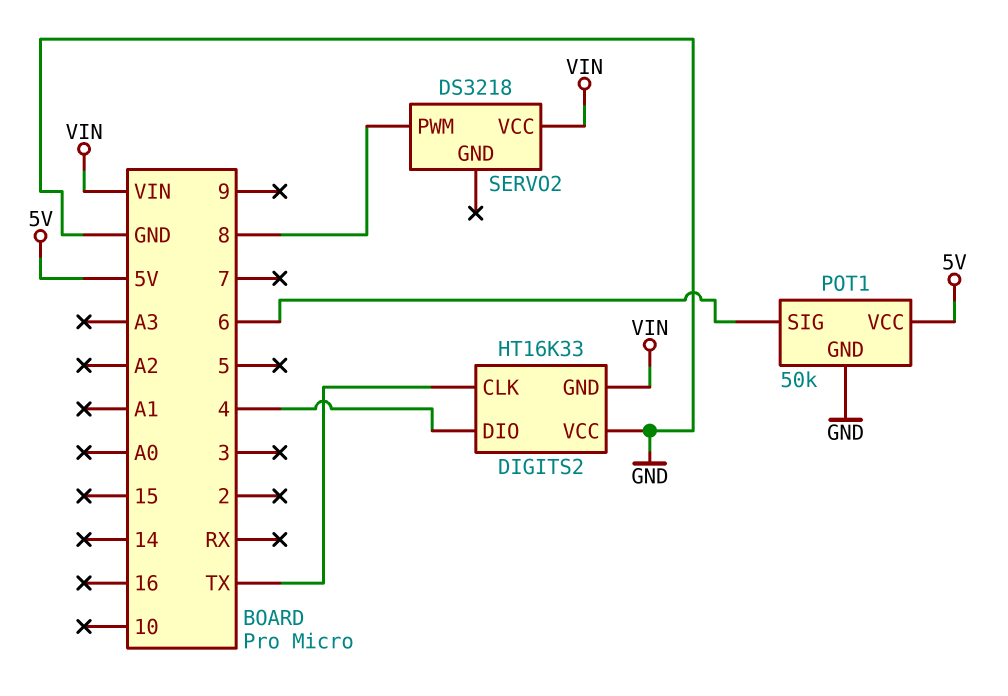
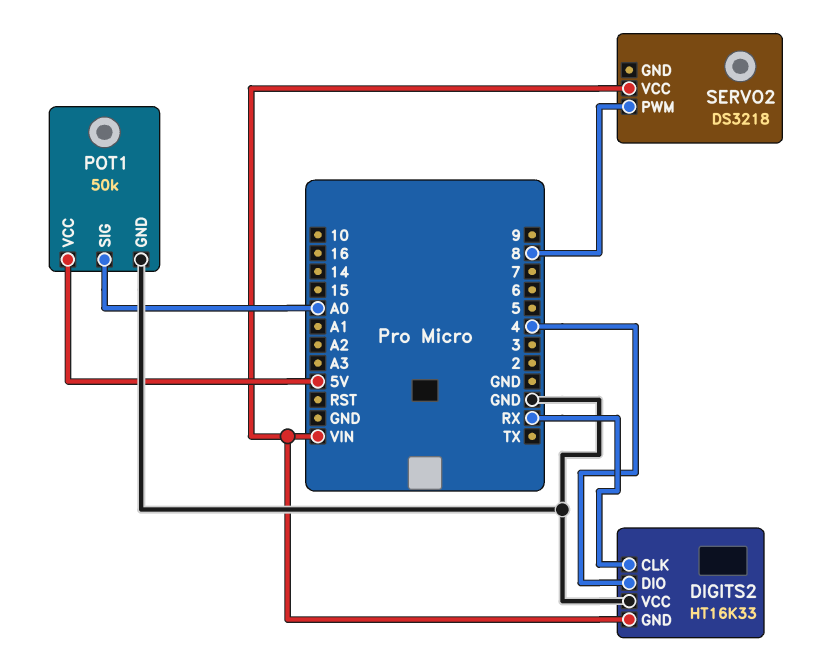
DIGITS2 pin CLK: TX -> RX
POT1 pin SIG: 6 -> A0

